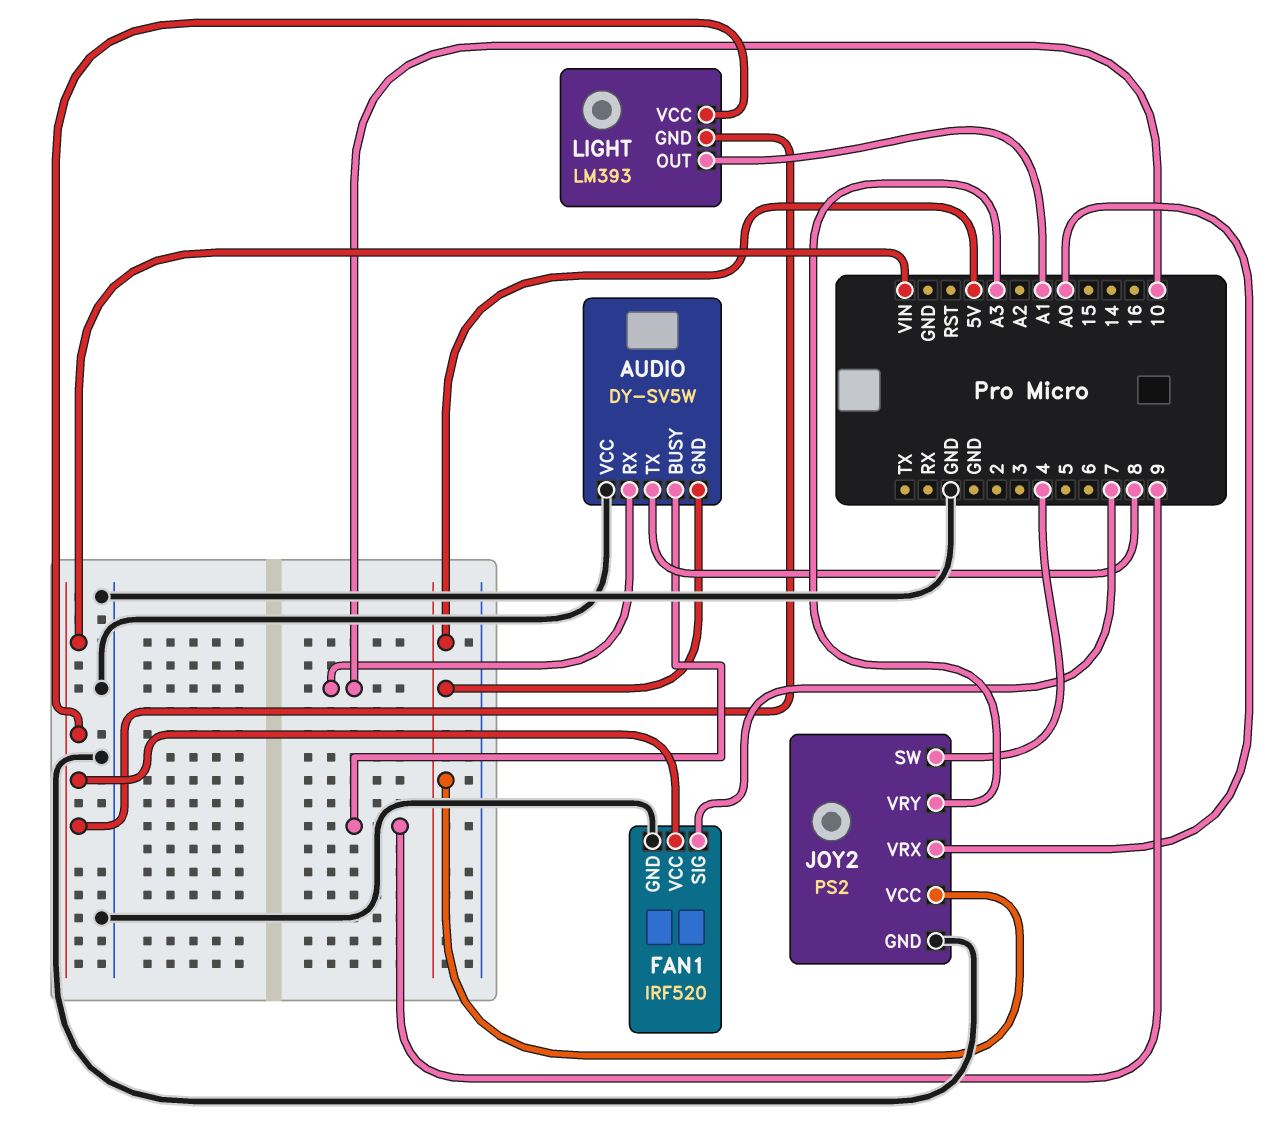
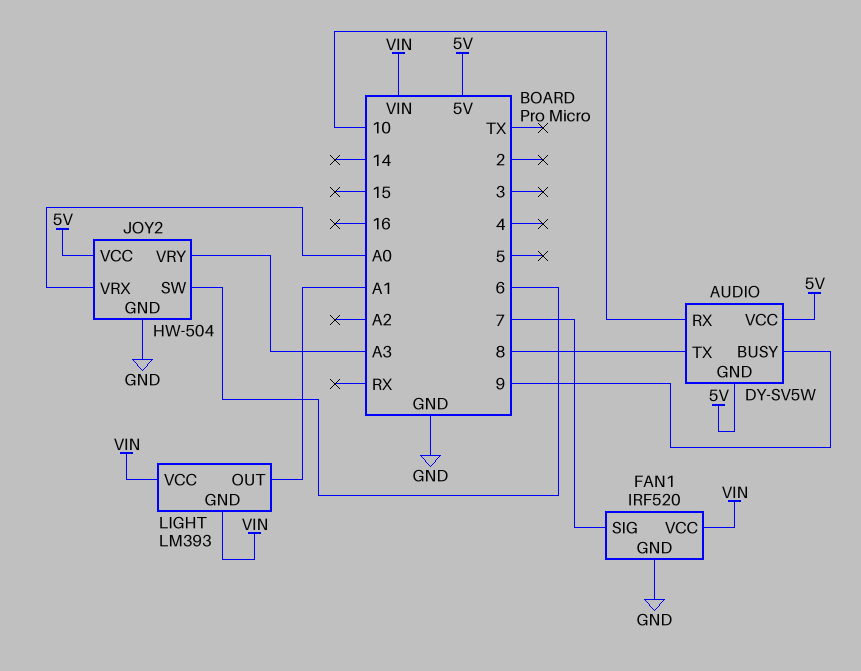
AUDIO pin VCC: GND -> 5V
JOY2: PS2 -> HW-504
JOY2 pin SW: 4 -> 6

